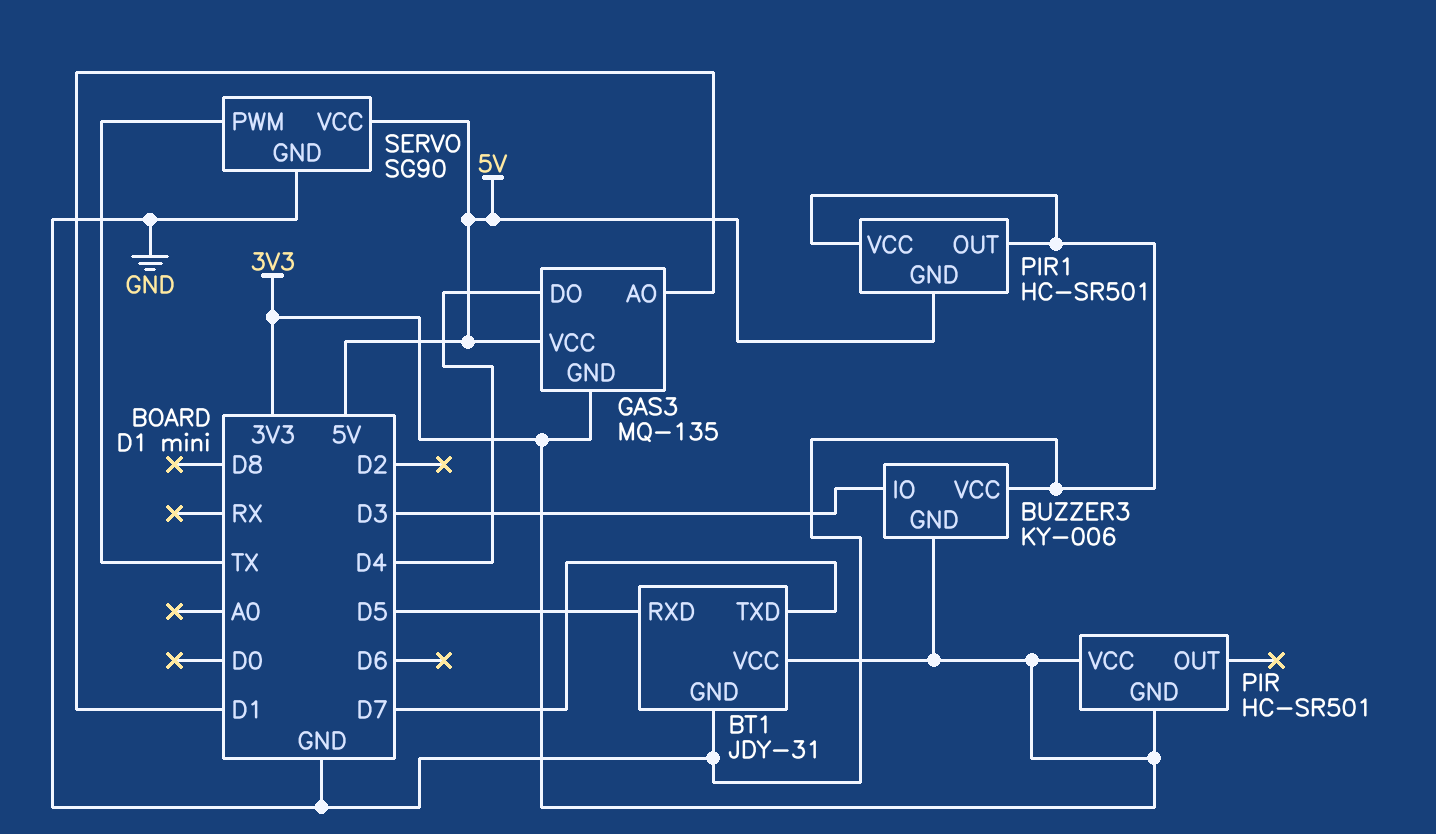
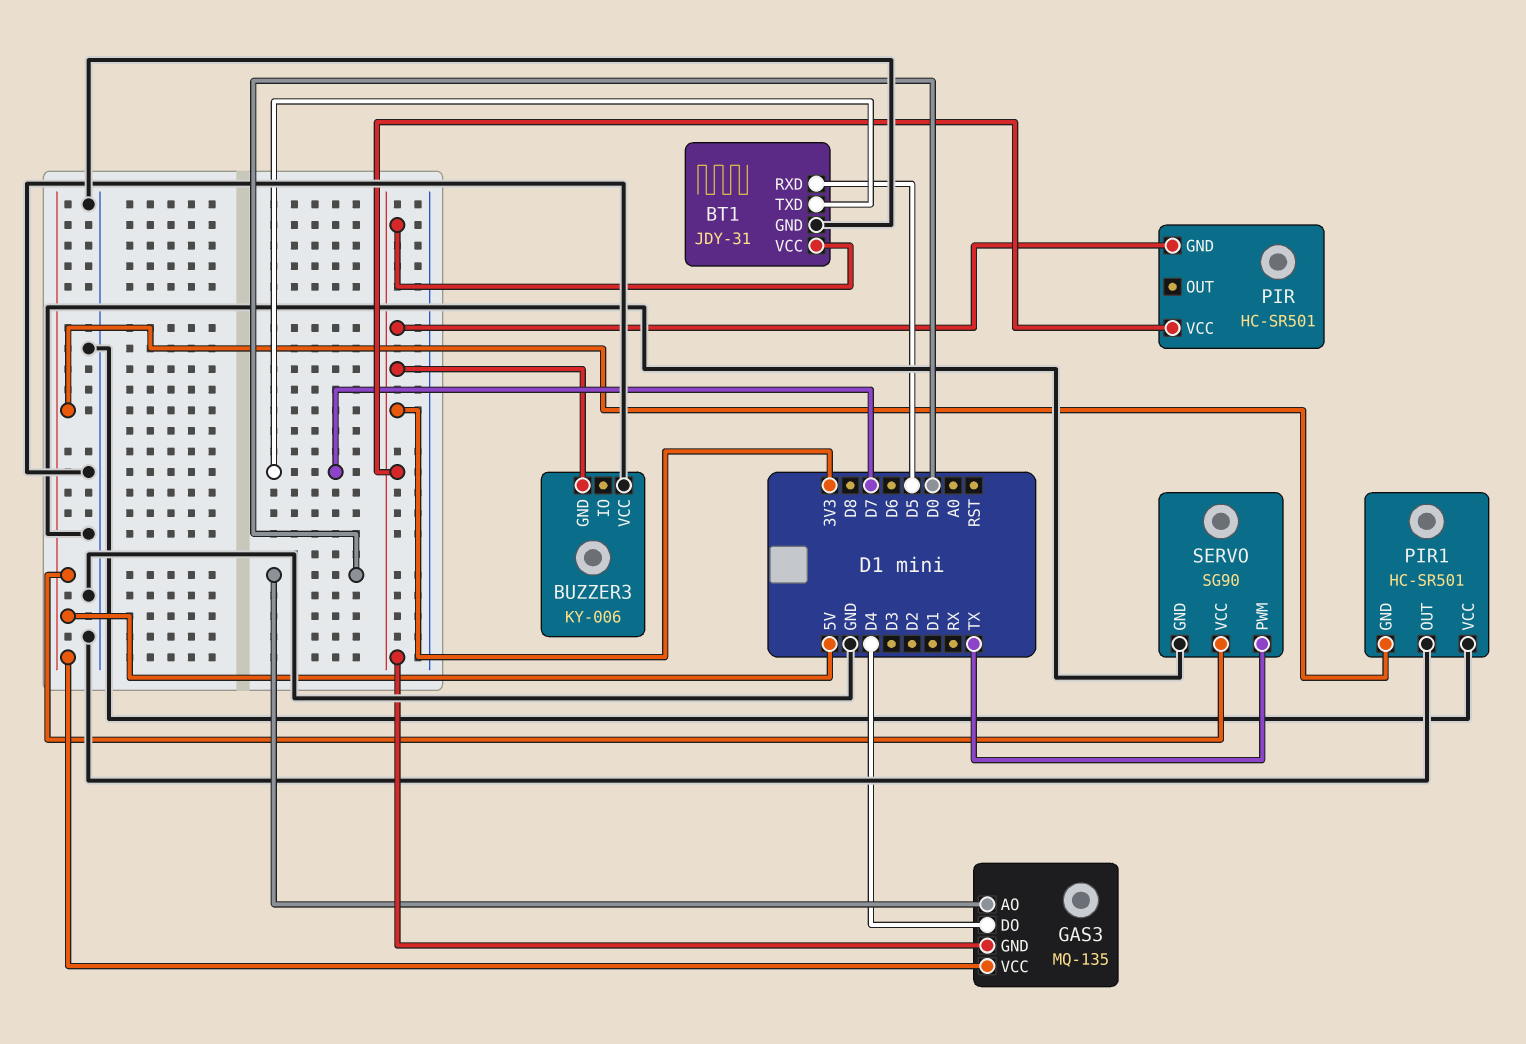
BUZZER3 pin IO: D3 -> none
GAS3 pin AO: D1 -> D0

